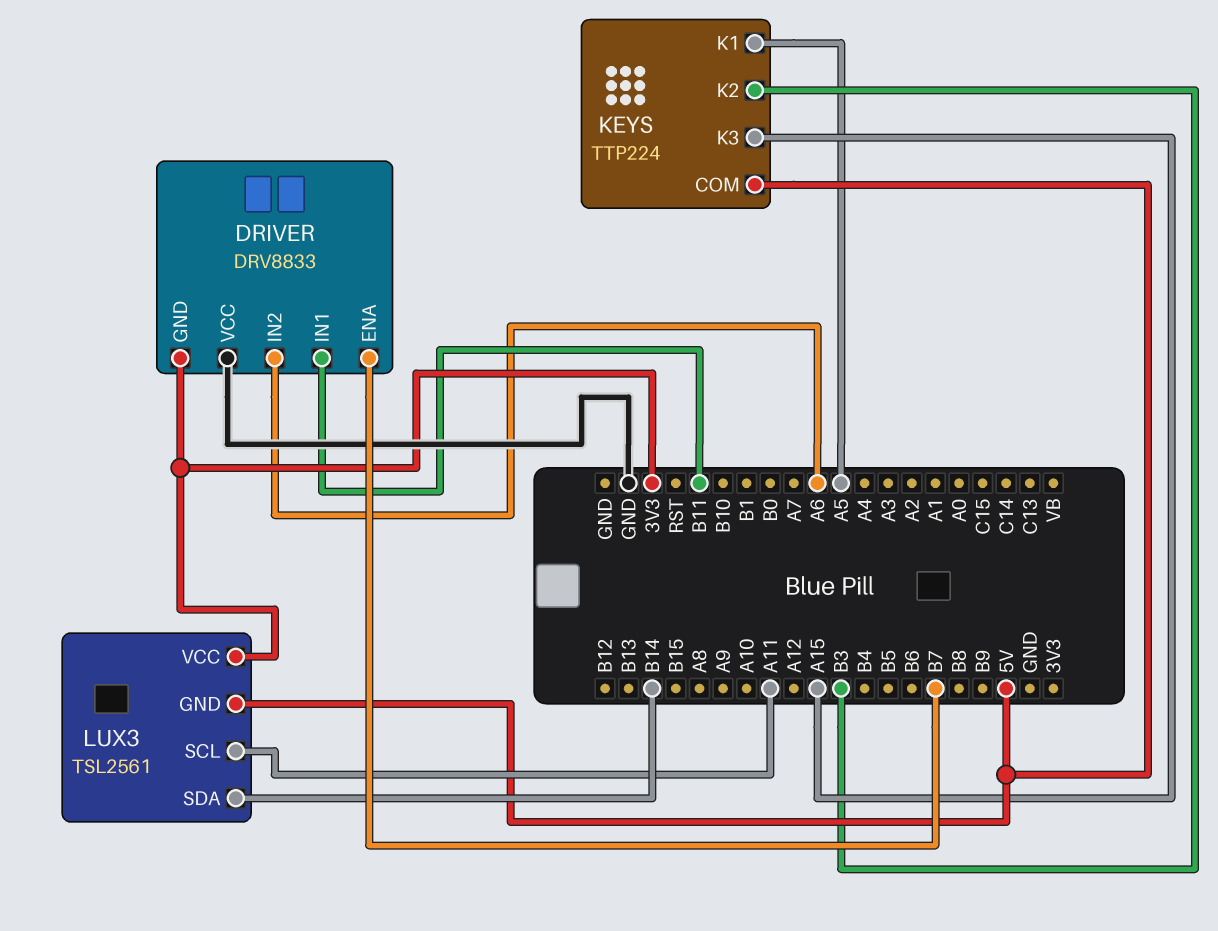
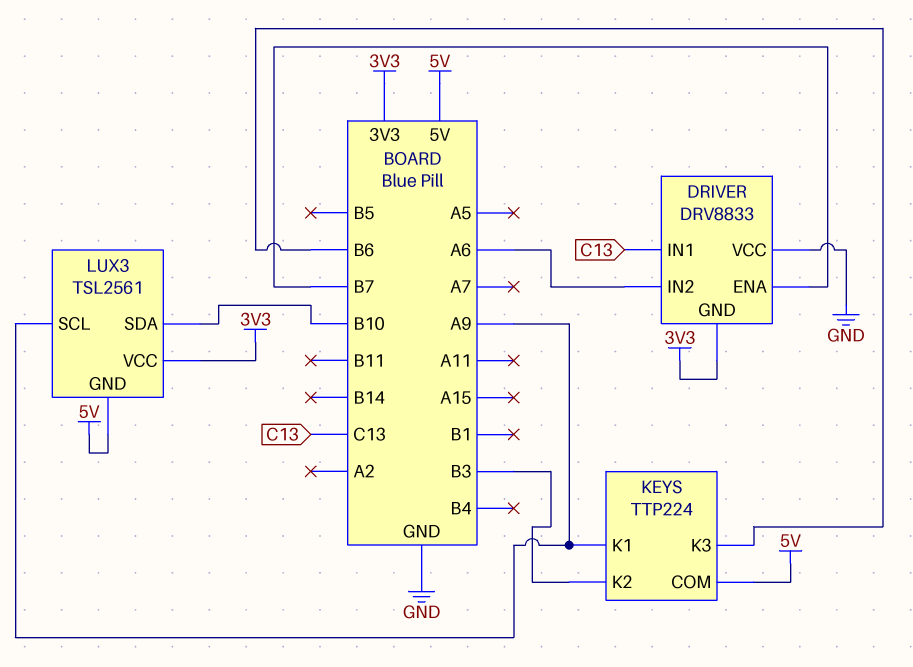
DRIVER pin IN1: B11 -> C13
KEYS pin K1: A5 -> A9
KEYS pin K3: A15 -> B6
LUX3 pin SCL: A11 -> A9
LUX3 pin SDA: B14 -> B10

